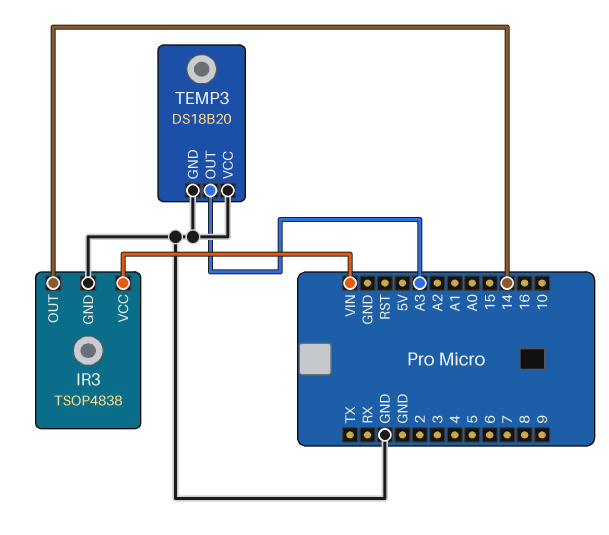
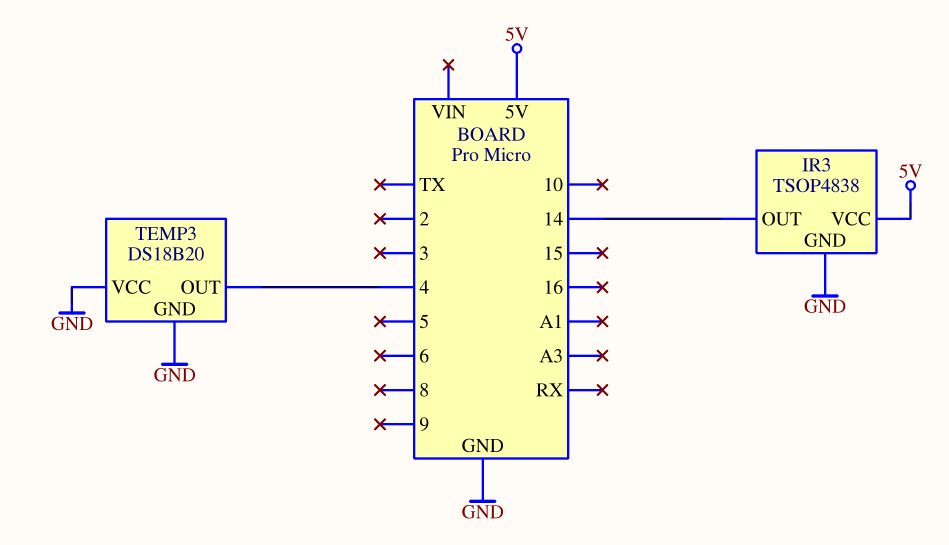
IR3 pin VCC: VIN -> 5V
TEMP3 pin OUT: A3 -> 4

